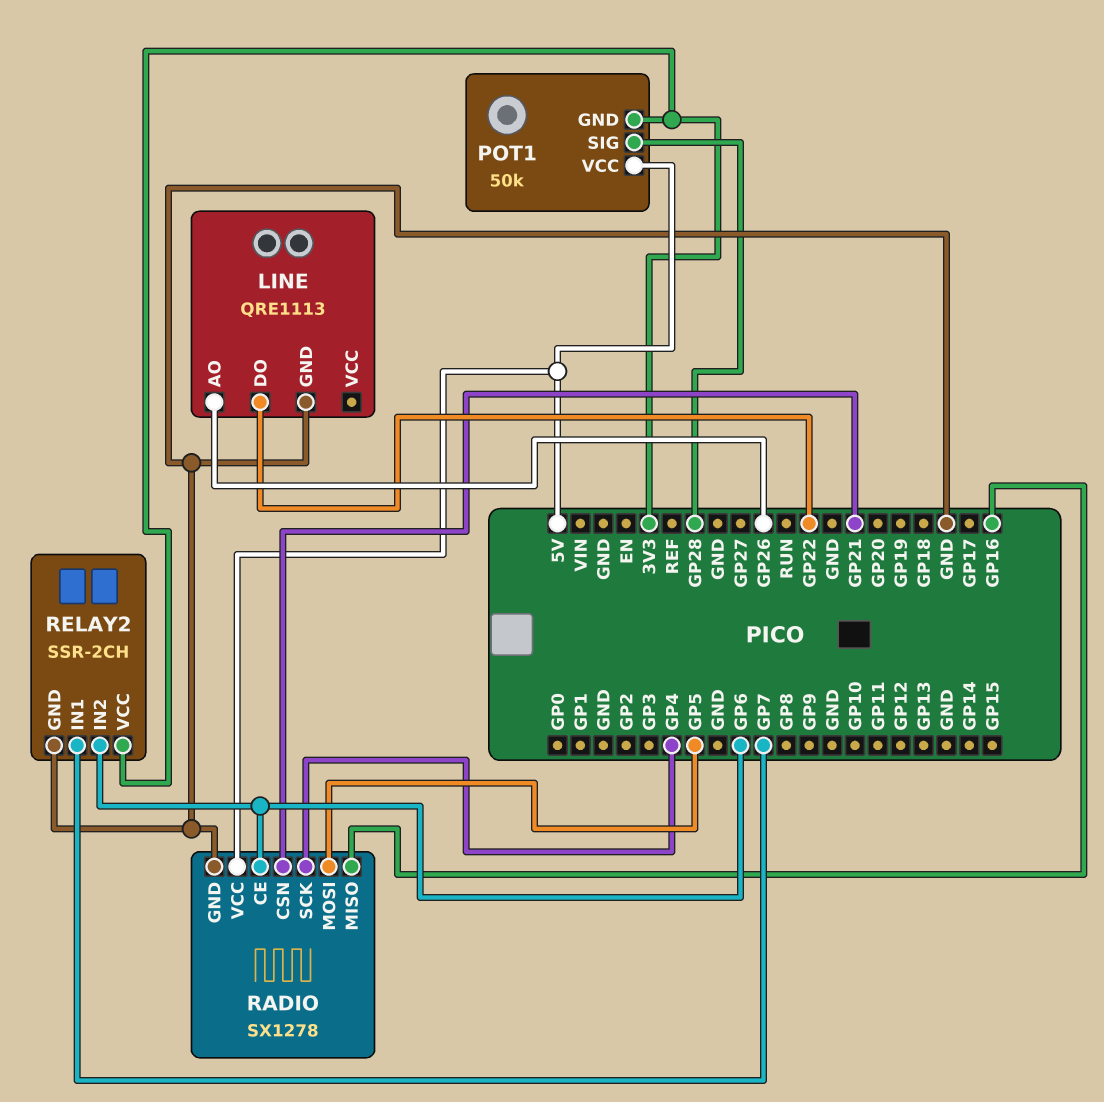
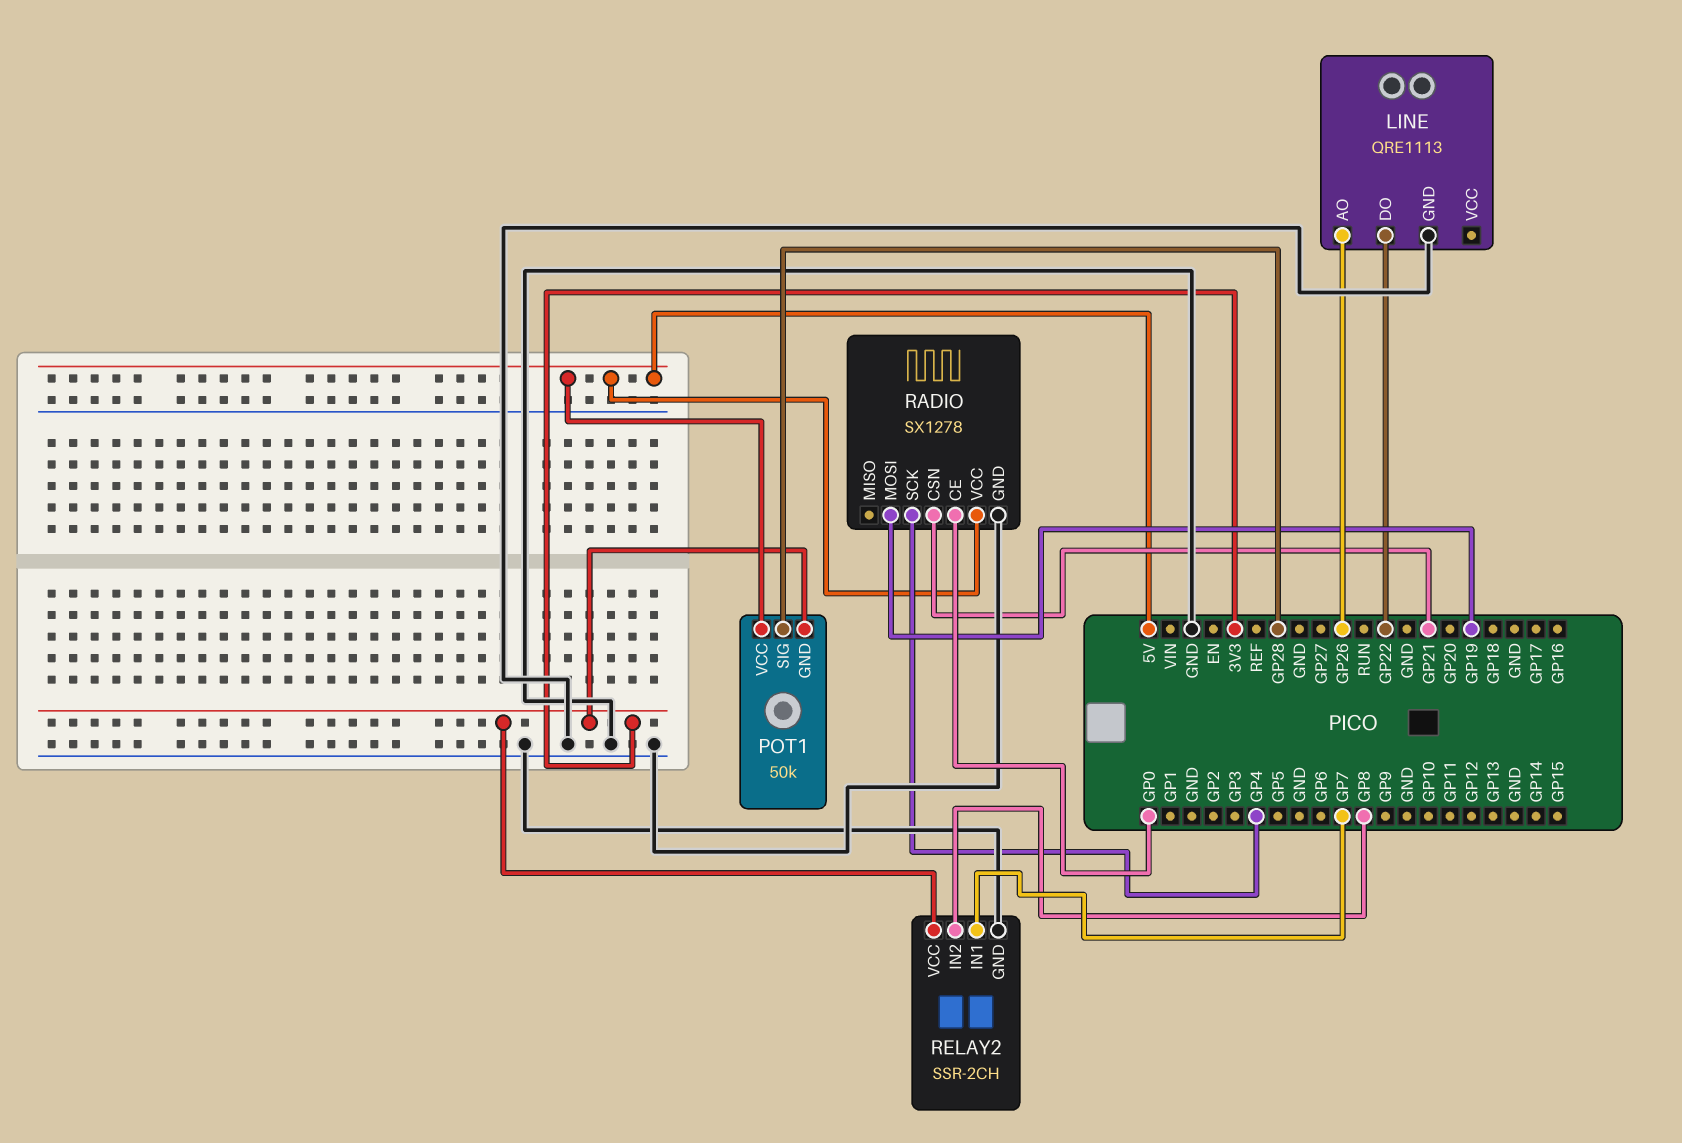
RADIO pin CE: GP6 -> GP0
RADIO pin MISO: GP16 -> none
RADIO pin MOSI: GP5 -> GP19
RELAY2 pin IN2: GP6 -> GP8

